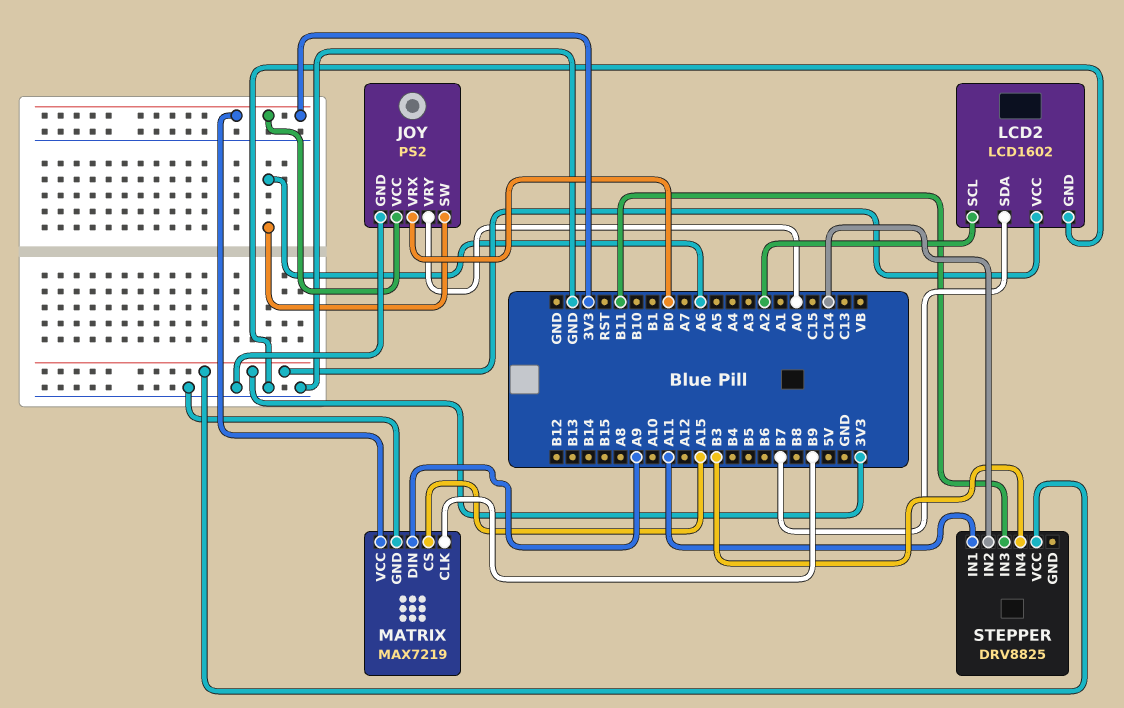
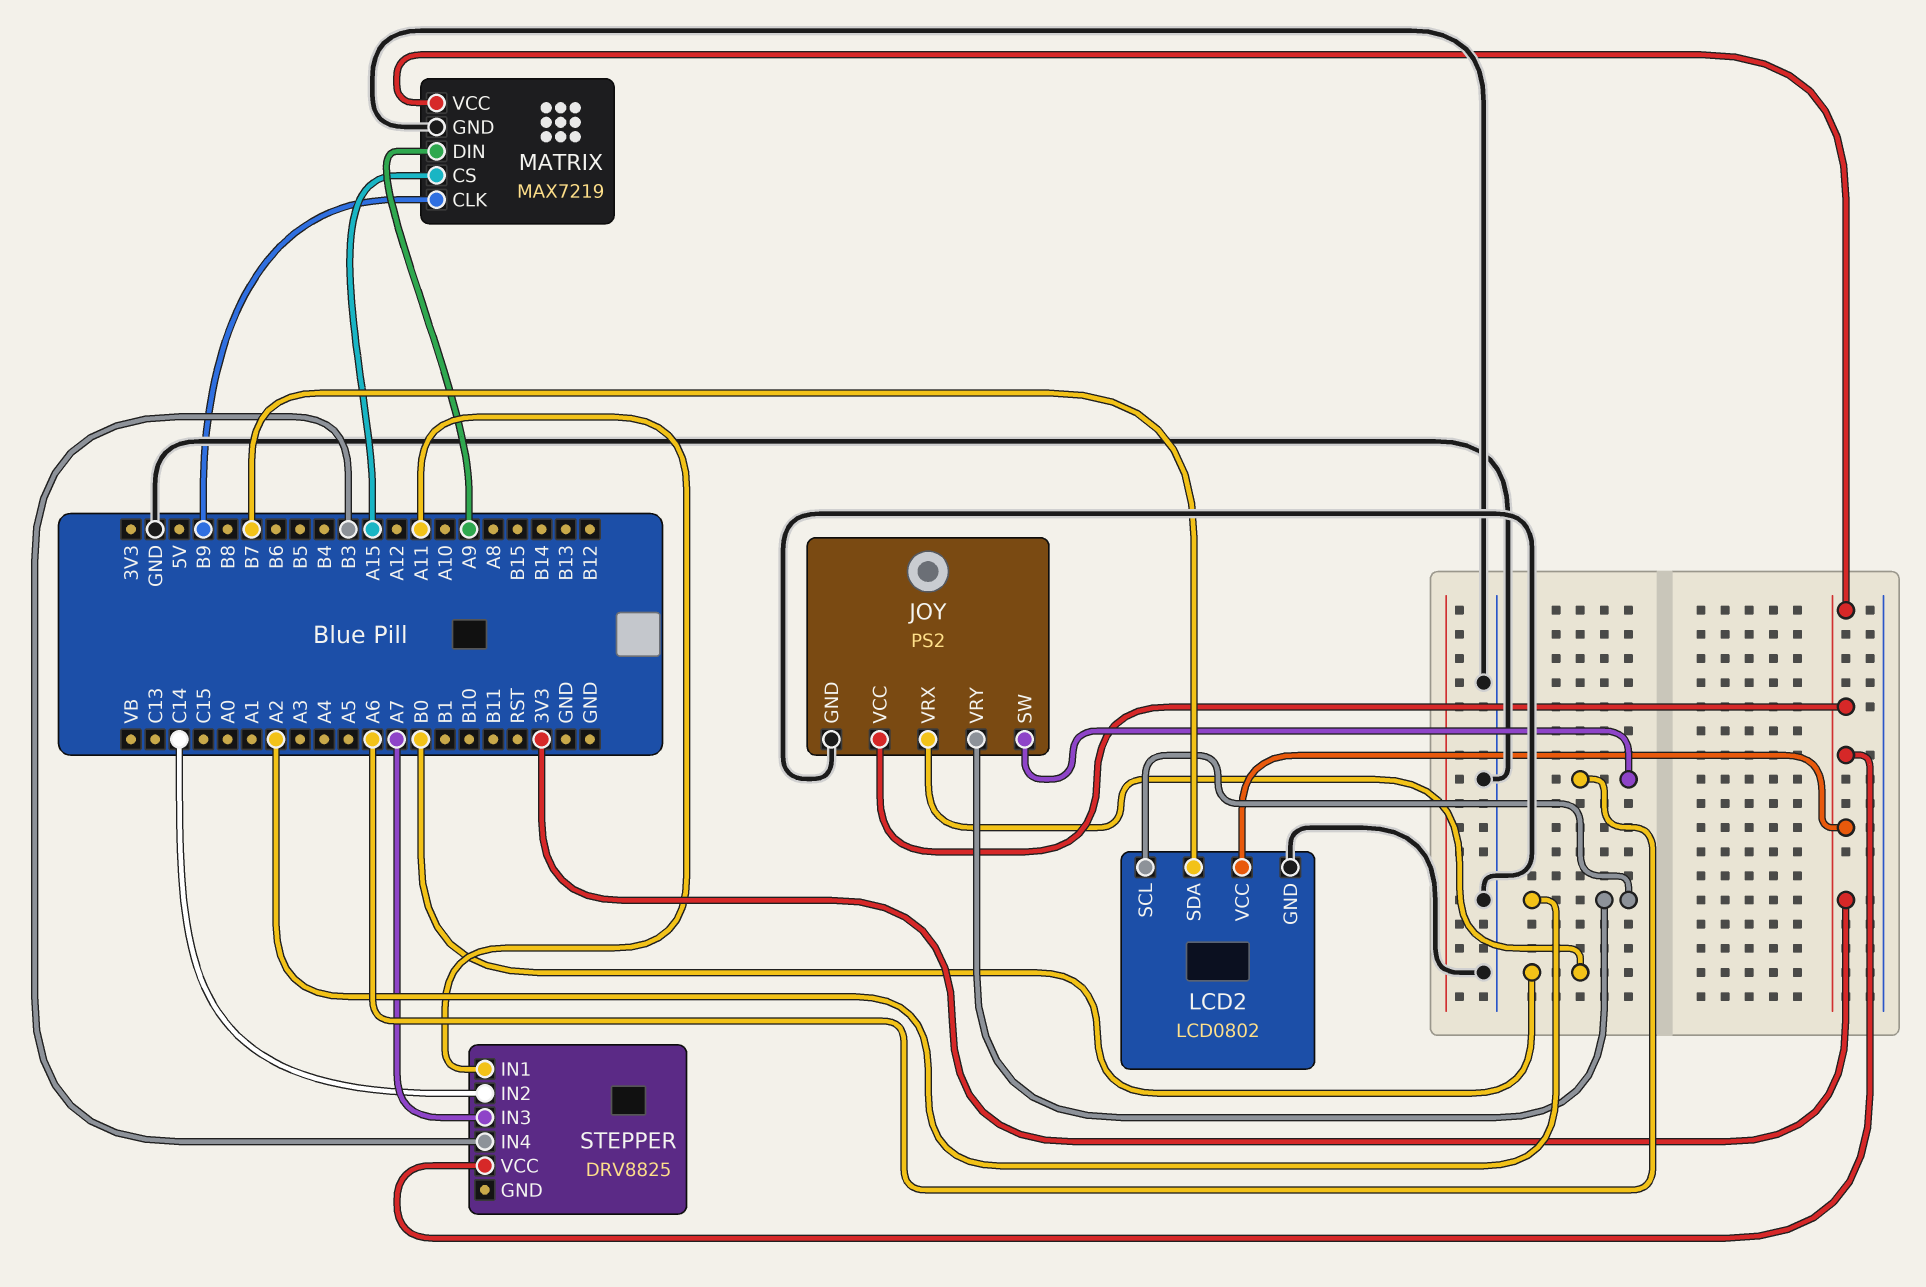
JOY pin VRY: A0 -> A2
LCD2: LCD1602 -> LCD0802
STEPPER pin IN3: B11 -> A7

